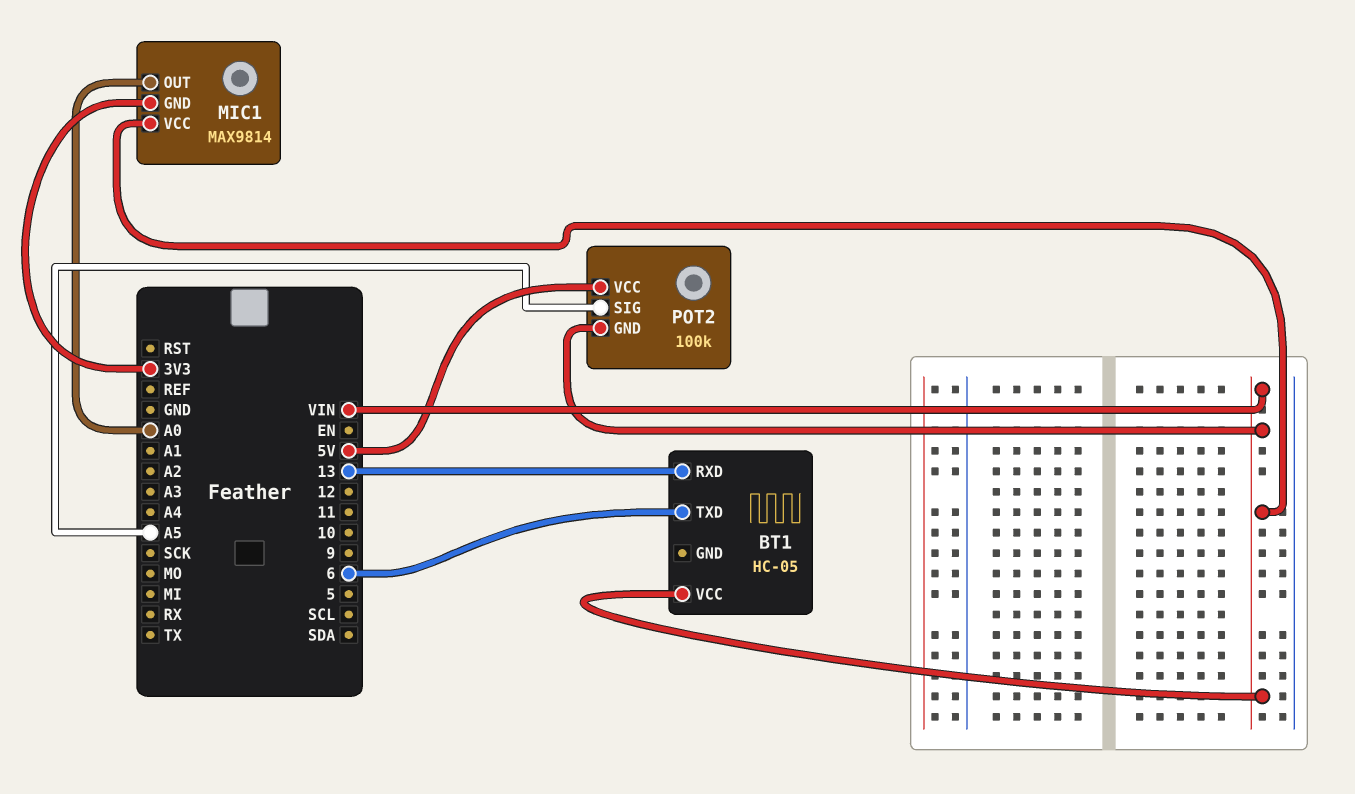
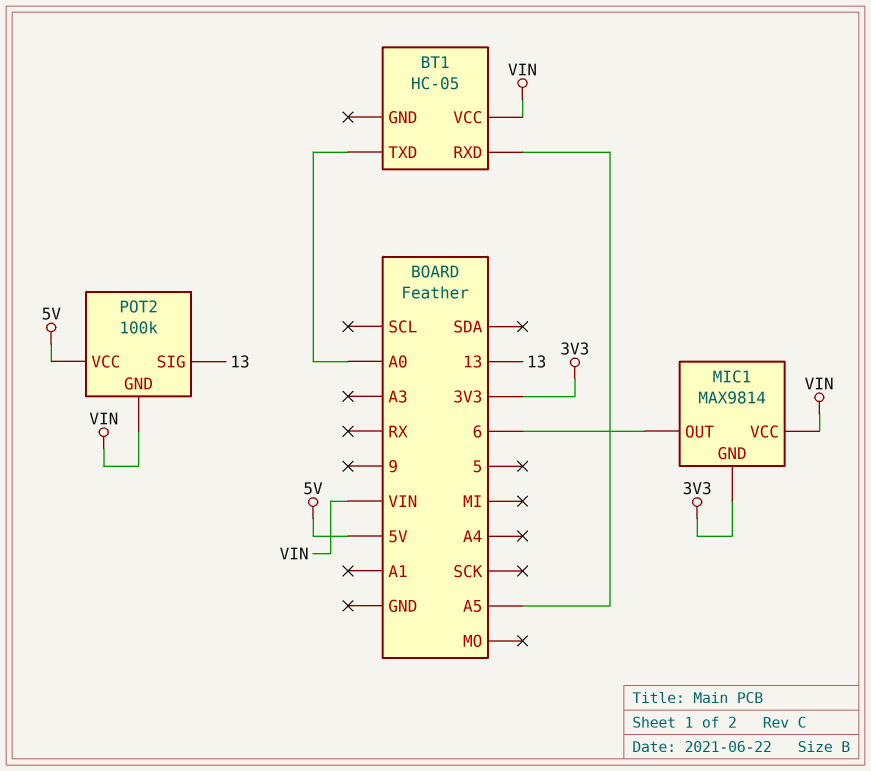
BT1 pin RXD: 13 -> A5
BT1 pin TXD: 6 -> A0
MIC1 pin OUT: A0 -> 6
POT2 pin SIG: A5 -> 13

